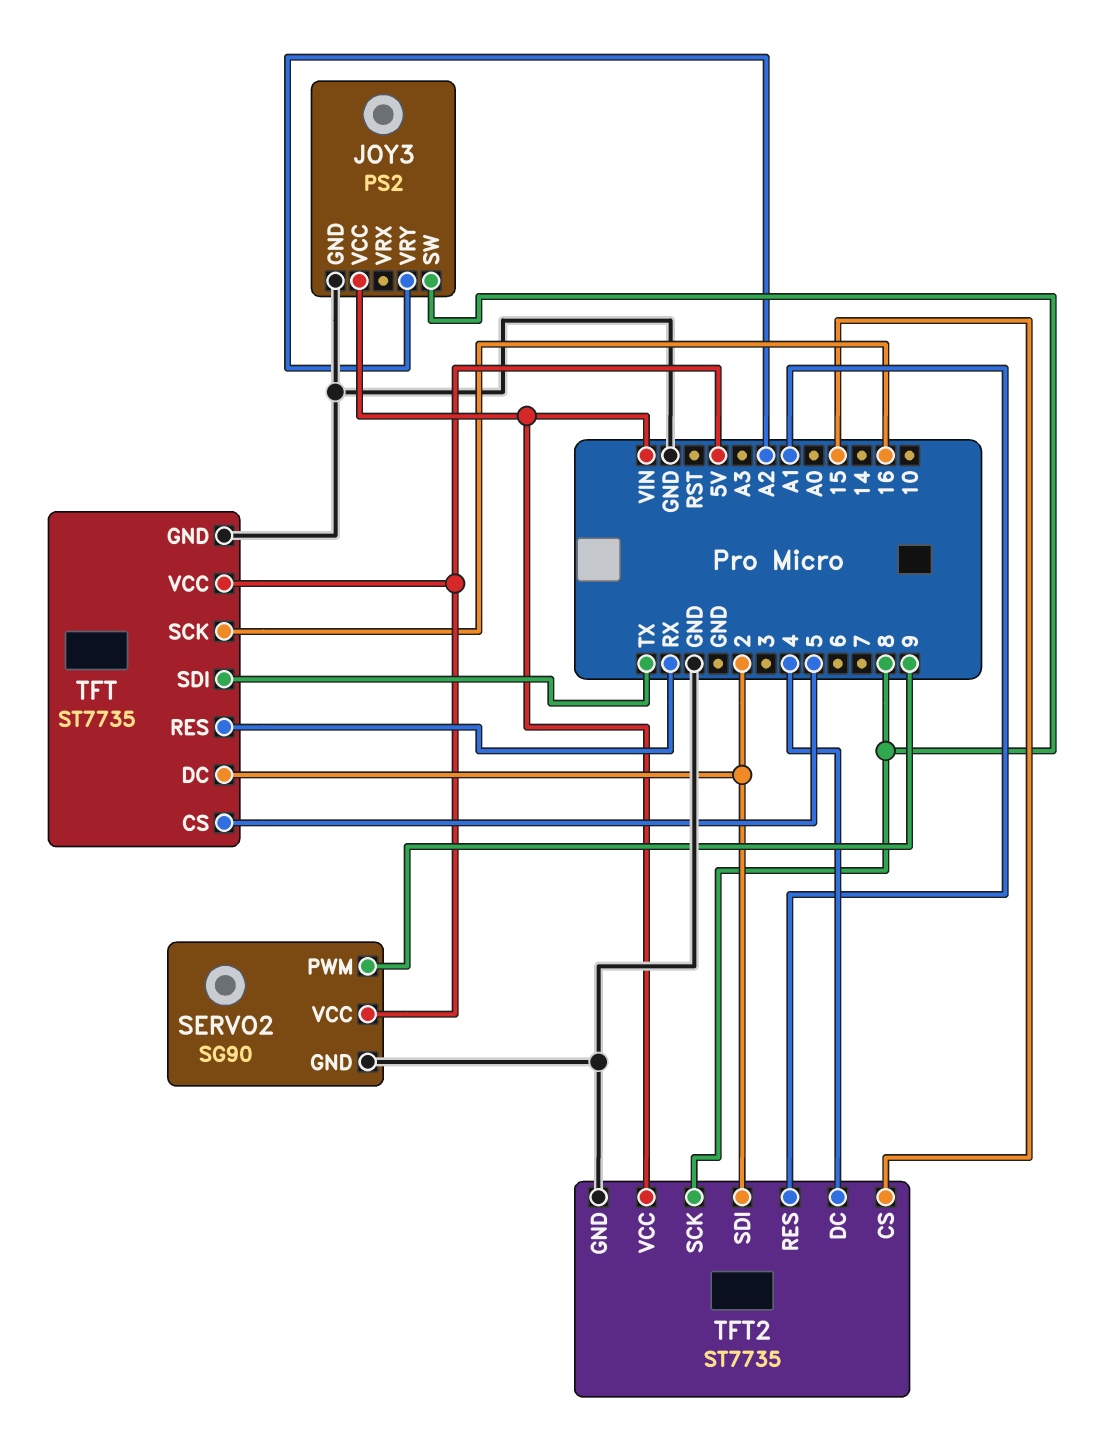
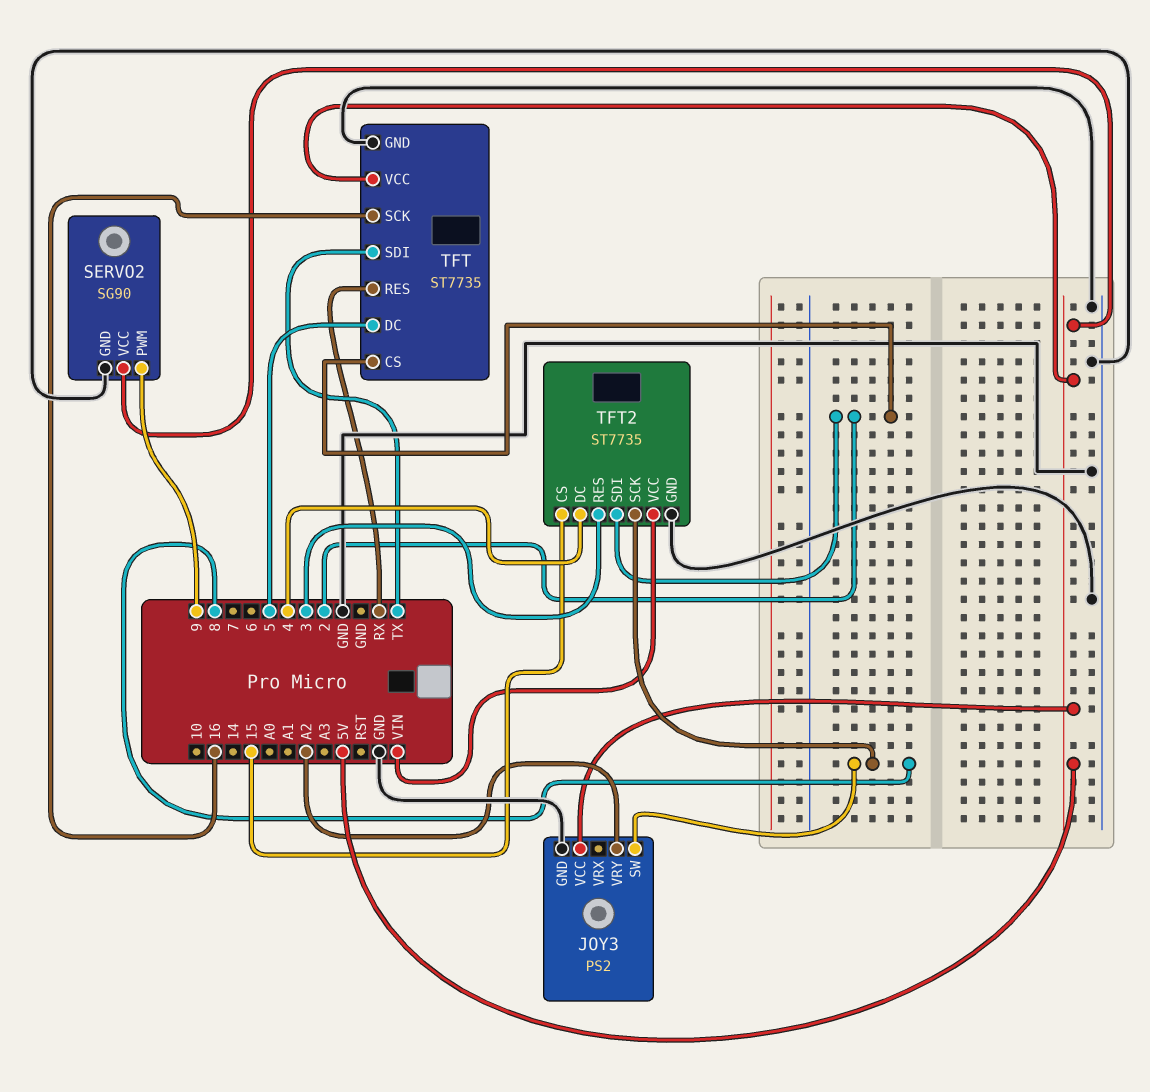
JOY3 pin VCC: VIN -> 5V
TFT pin CS: 5 -> 2
TFT pin DC: 2 -> 5
TFT2 pin RES: A1 -> 3

